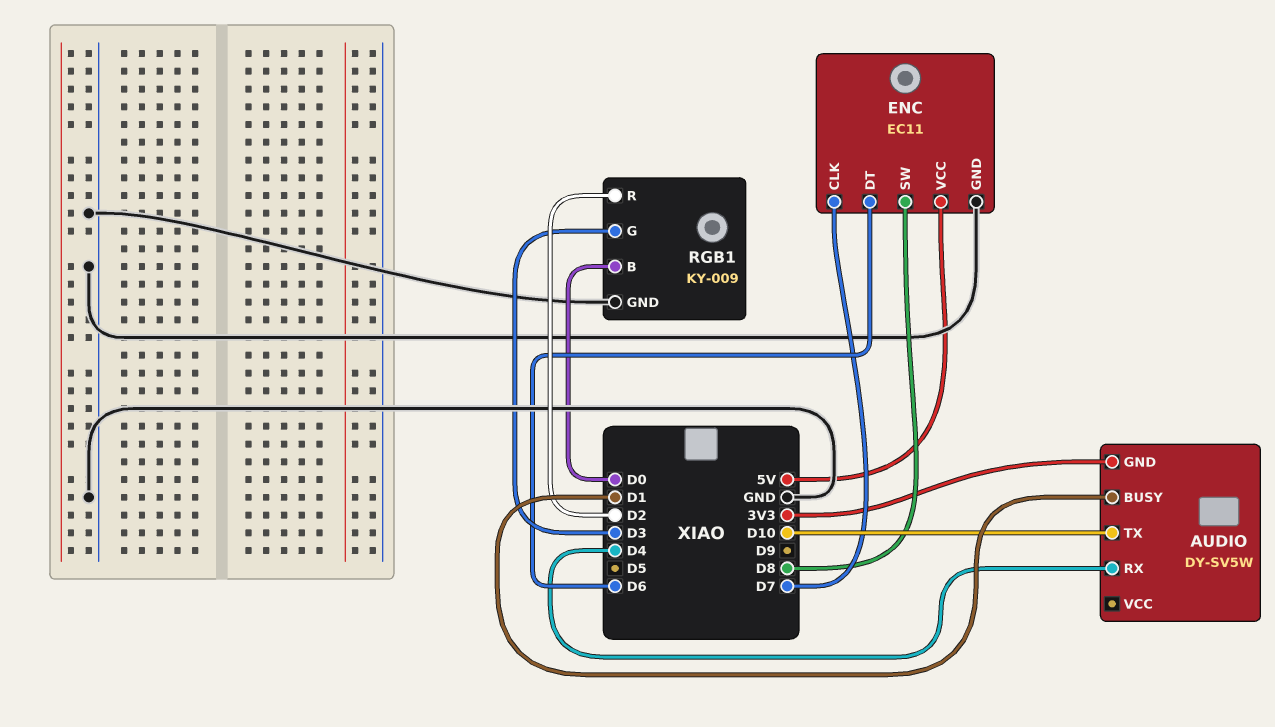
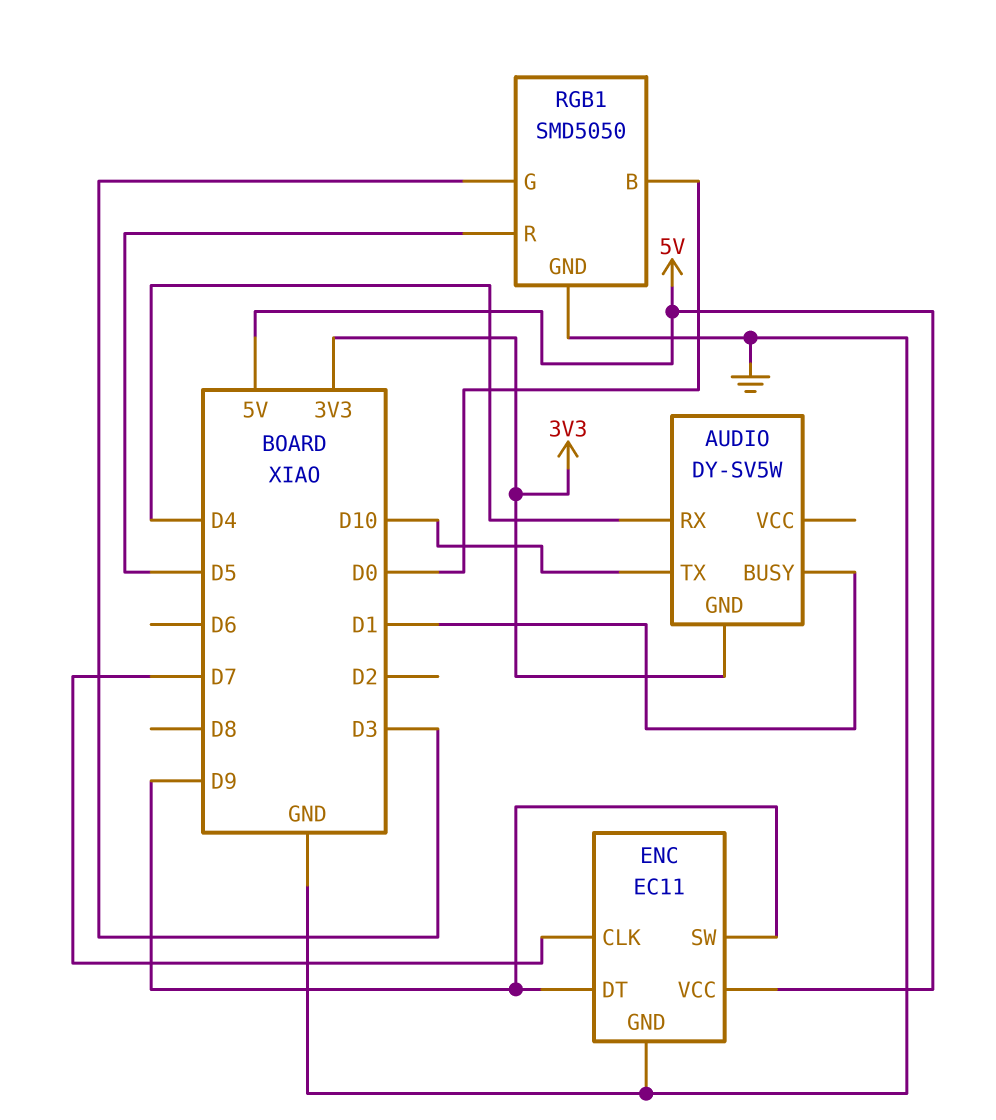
ENC pin DT: D6 -> D9
ENC pin SW: D8 -> D9
RGB1: KY-009 -> SMD5050
RGB1 pin R: D2 -> D5

